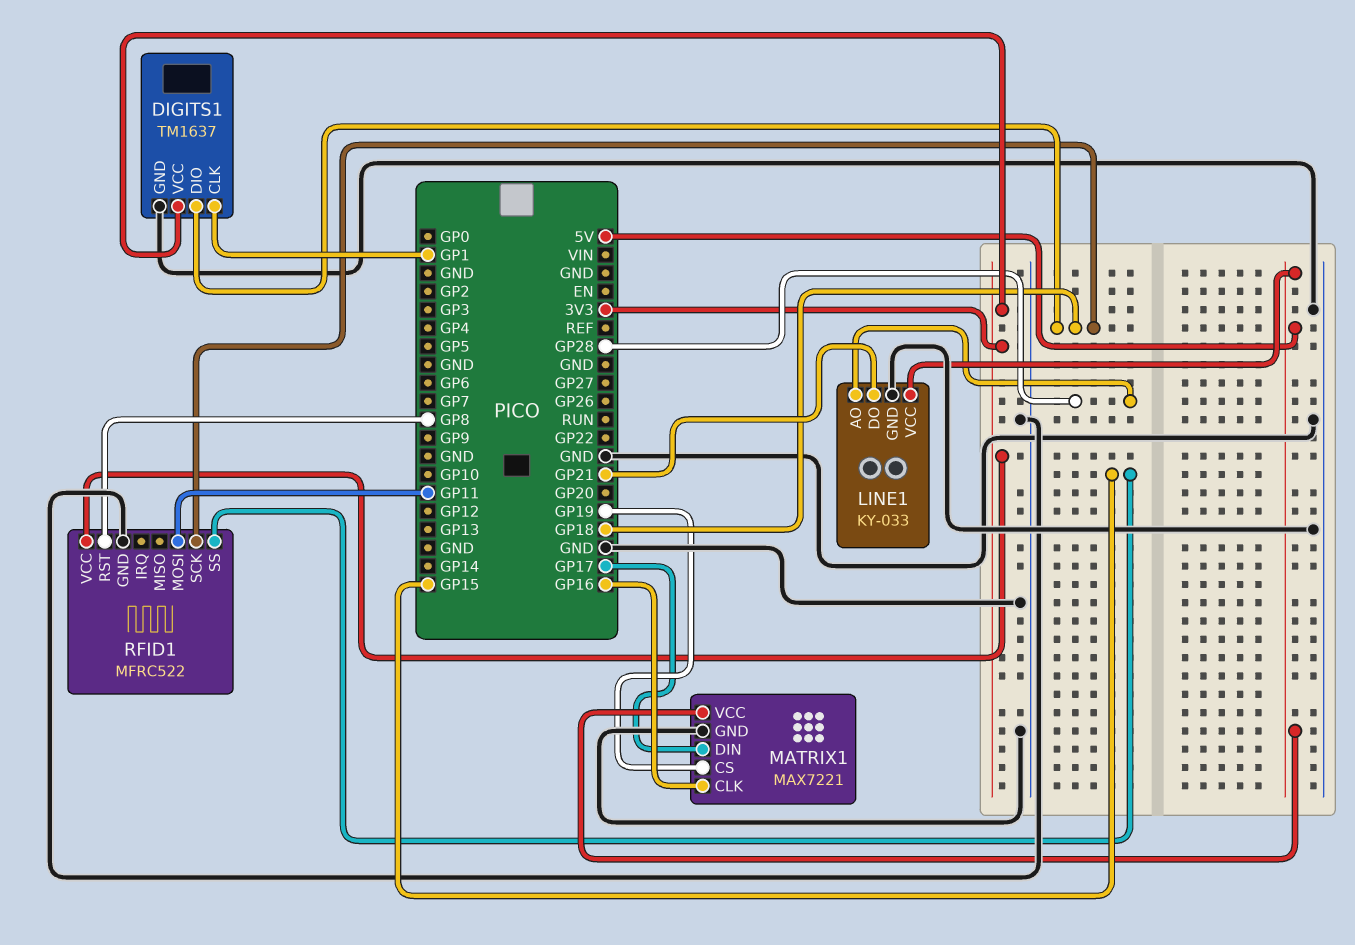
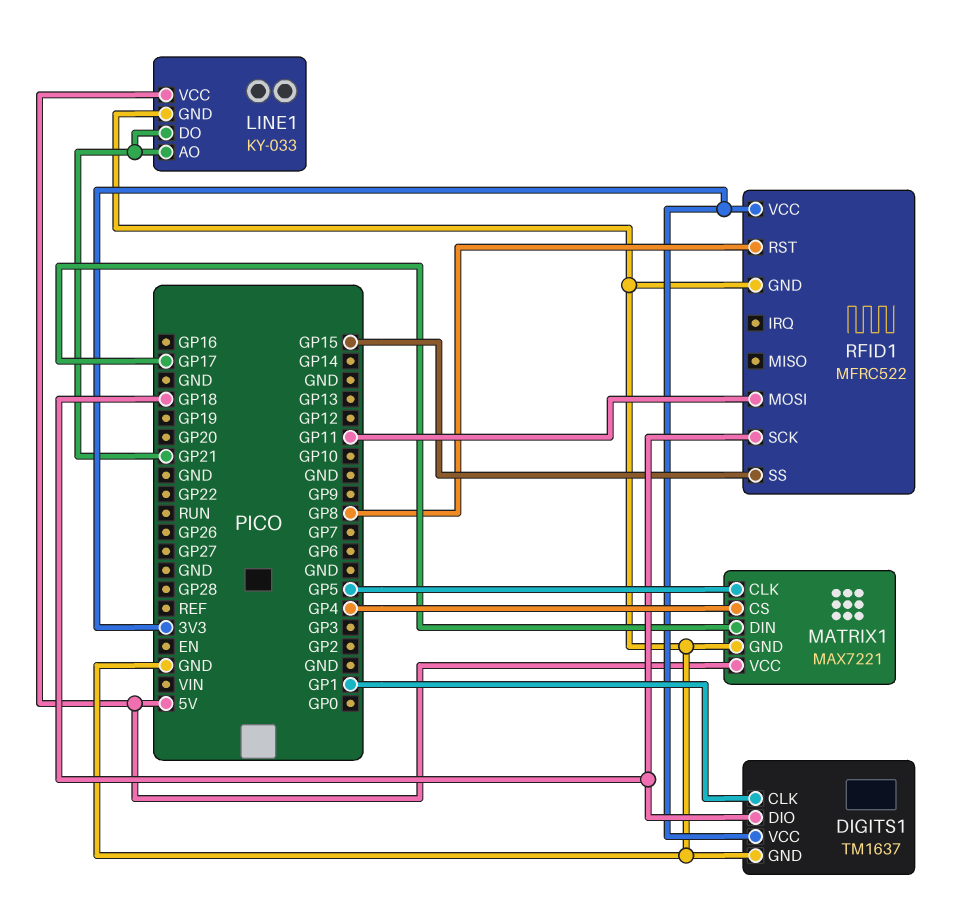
LINE1 pin AO: GP28 -> GP21
MATRIX1 pin CLK: GP16 -> GP5
MATRIX1 pin CS: GP19 -> GP4

